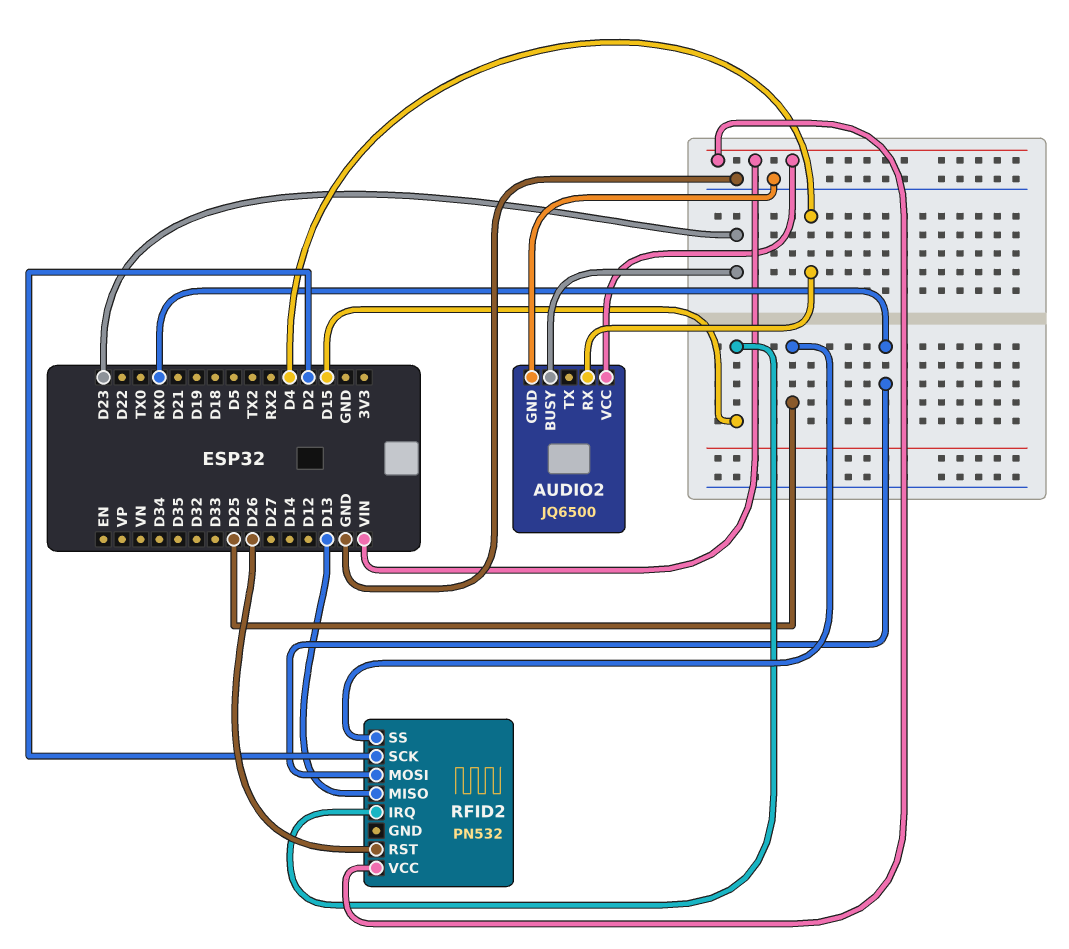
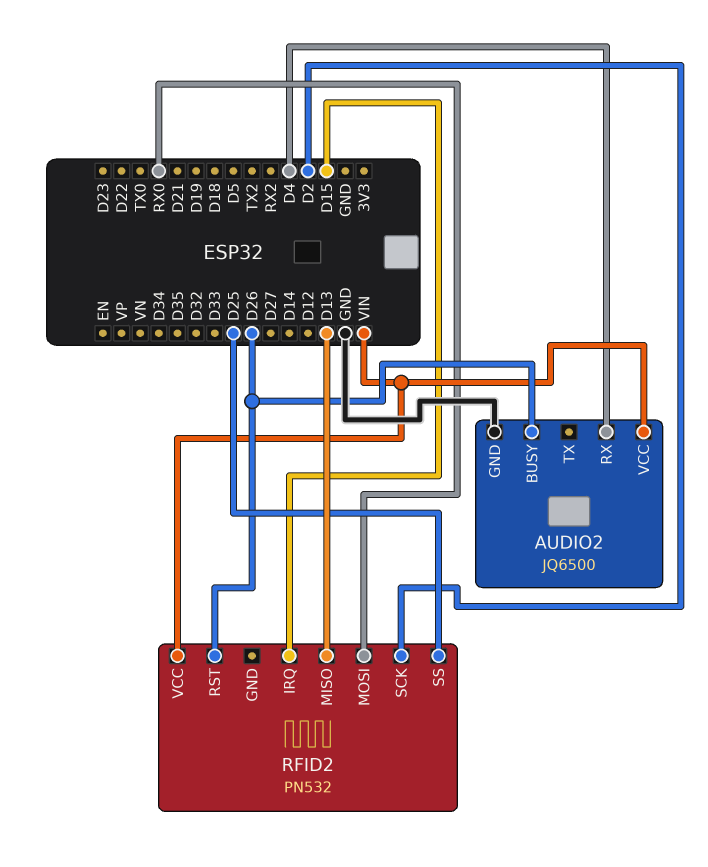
AUDIO2 pin BUSY: D23 -> D26

